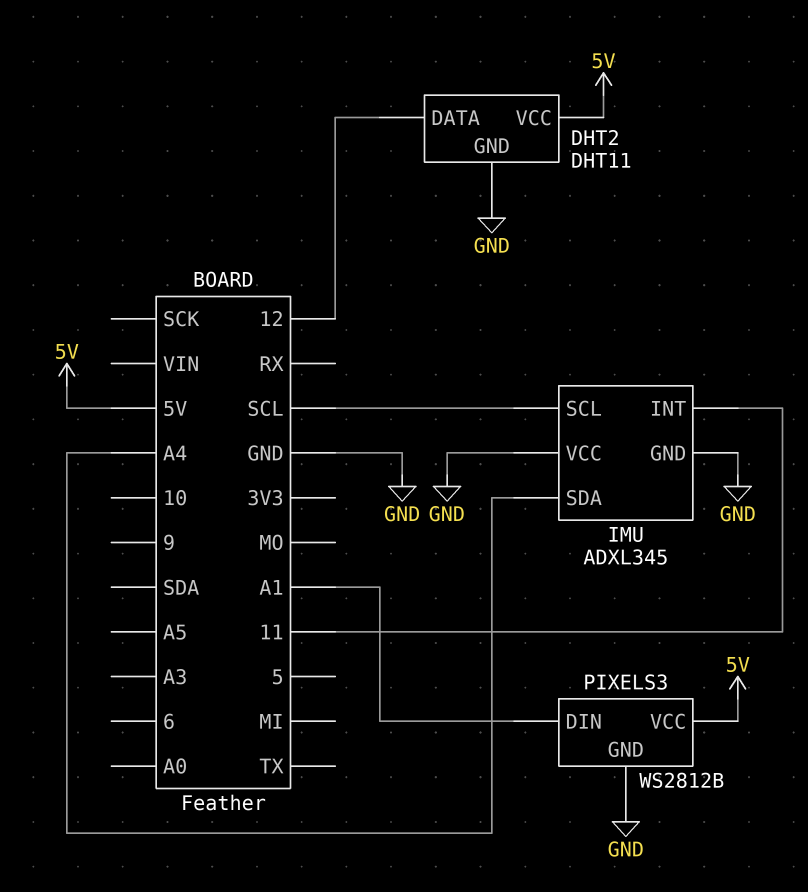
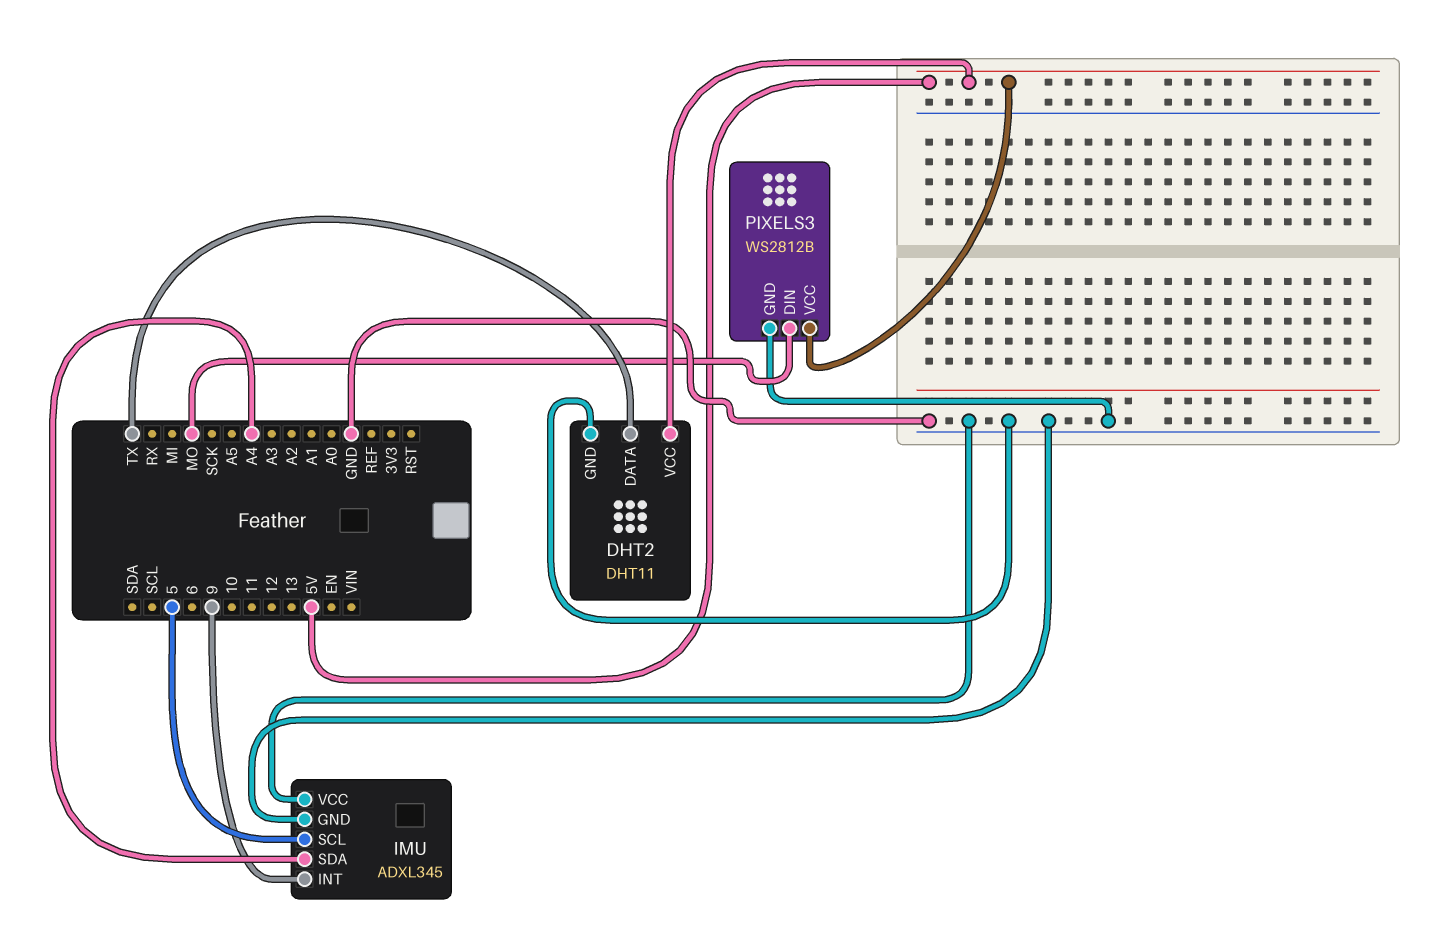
DHT2 pin DATA: 12 -> TX
IMU pin INT: 11 -> 9
IMU pin SCL: SCL -> 5
PIXELS3 pin DIN: A1 -> MO

